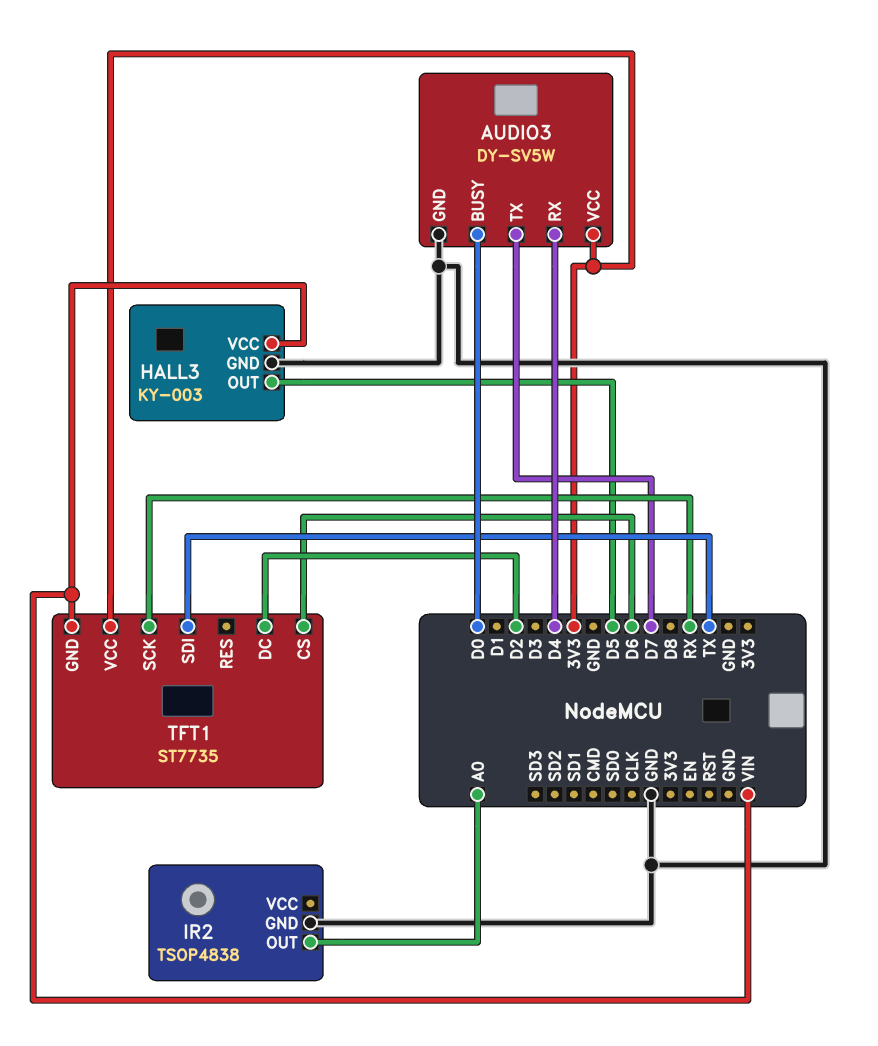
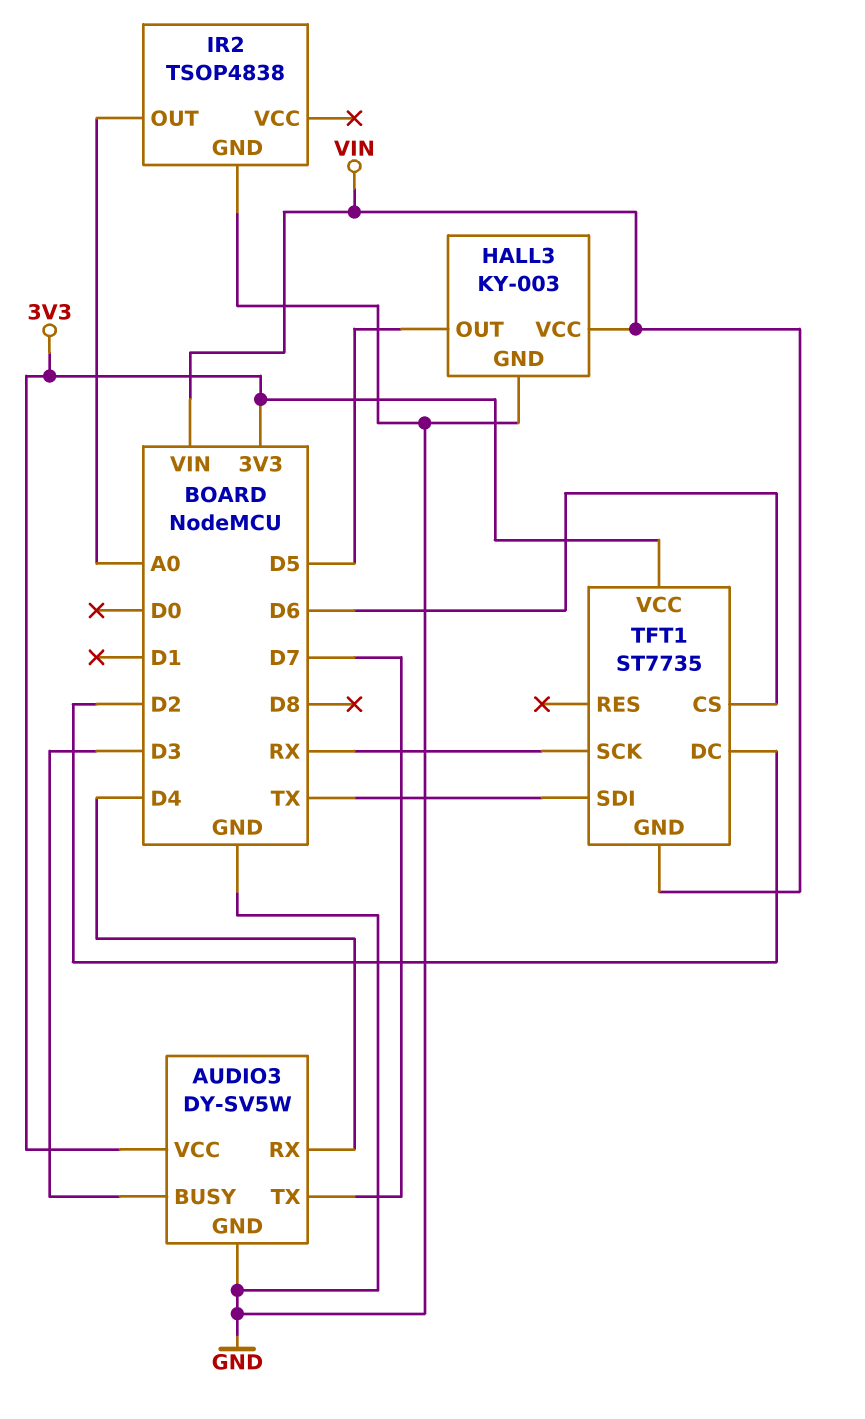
AUDIO3 pin BUSY: D0 -> D3

